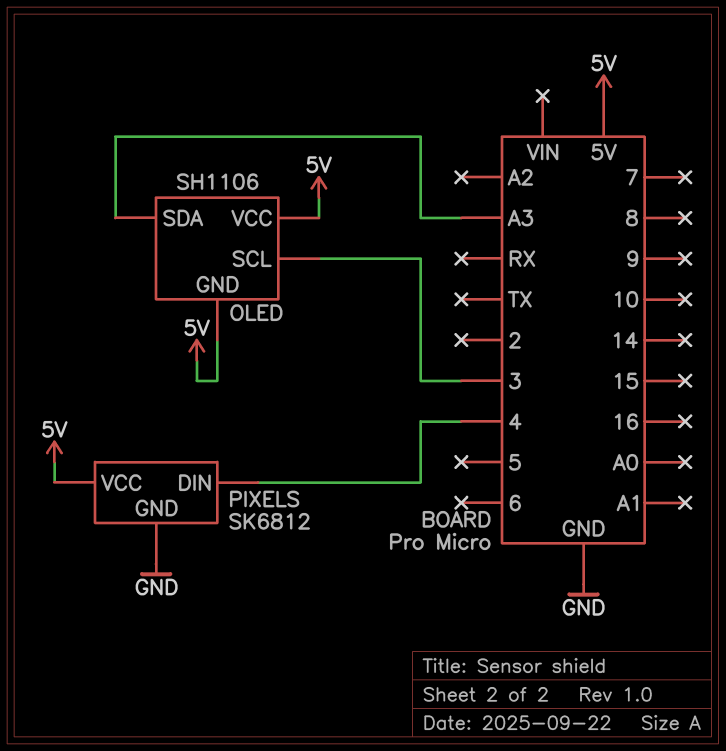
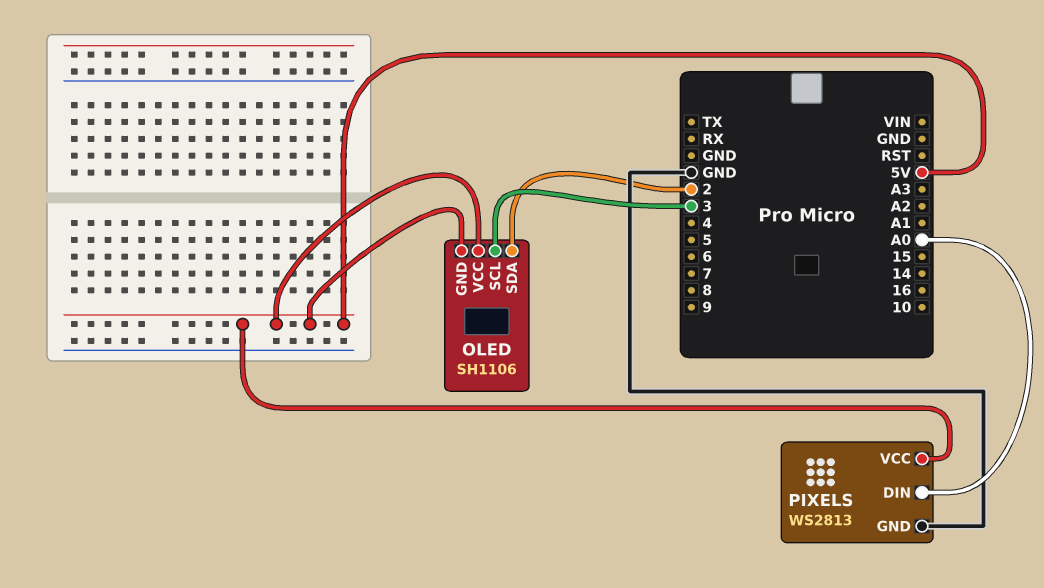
OLED pin SDA: A3 -> 2
PIXELS: SK6812 -> WS2813
PIXELS pin DIN: 4 -> A0

